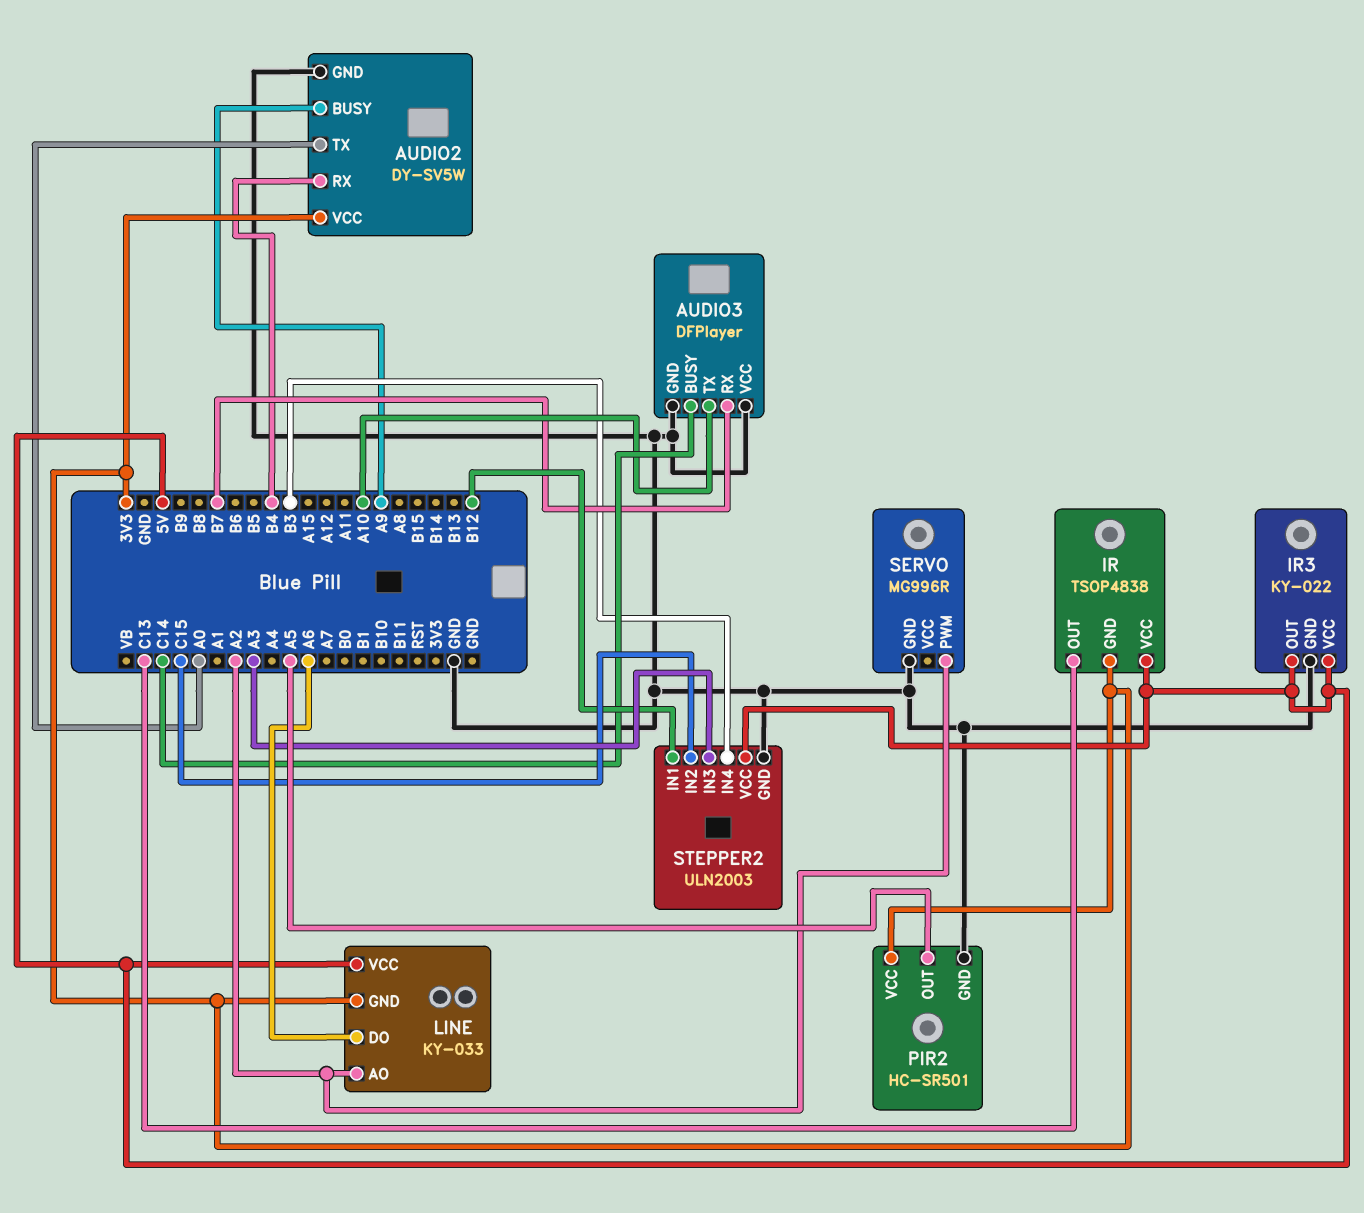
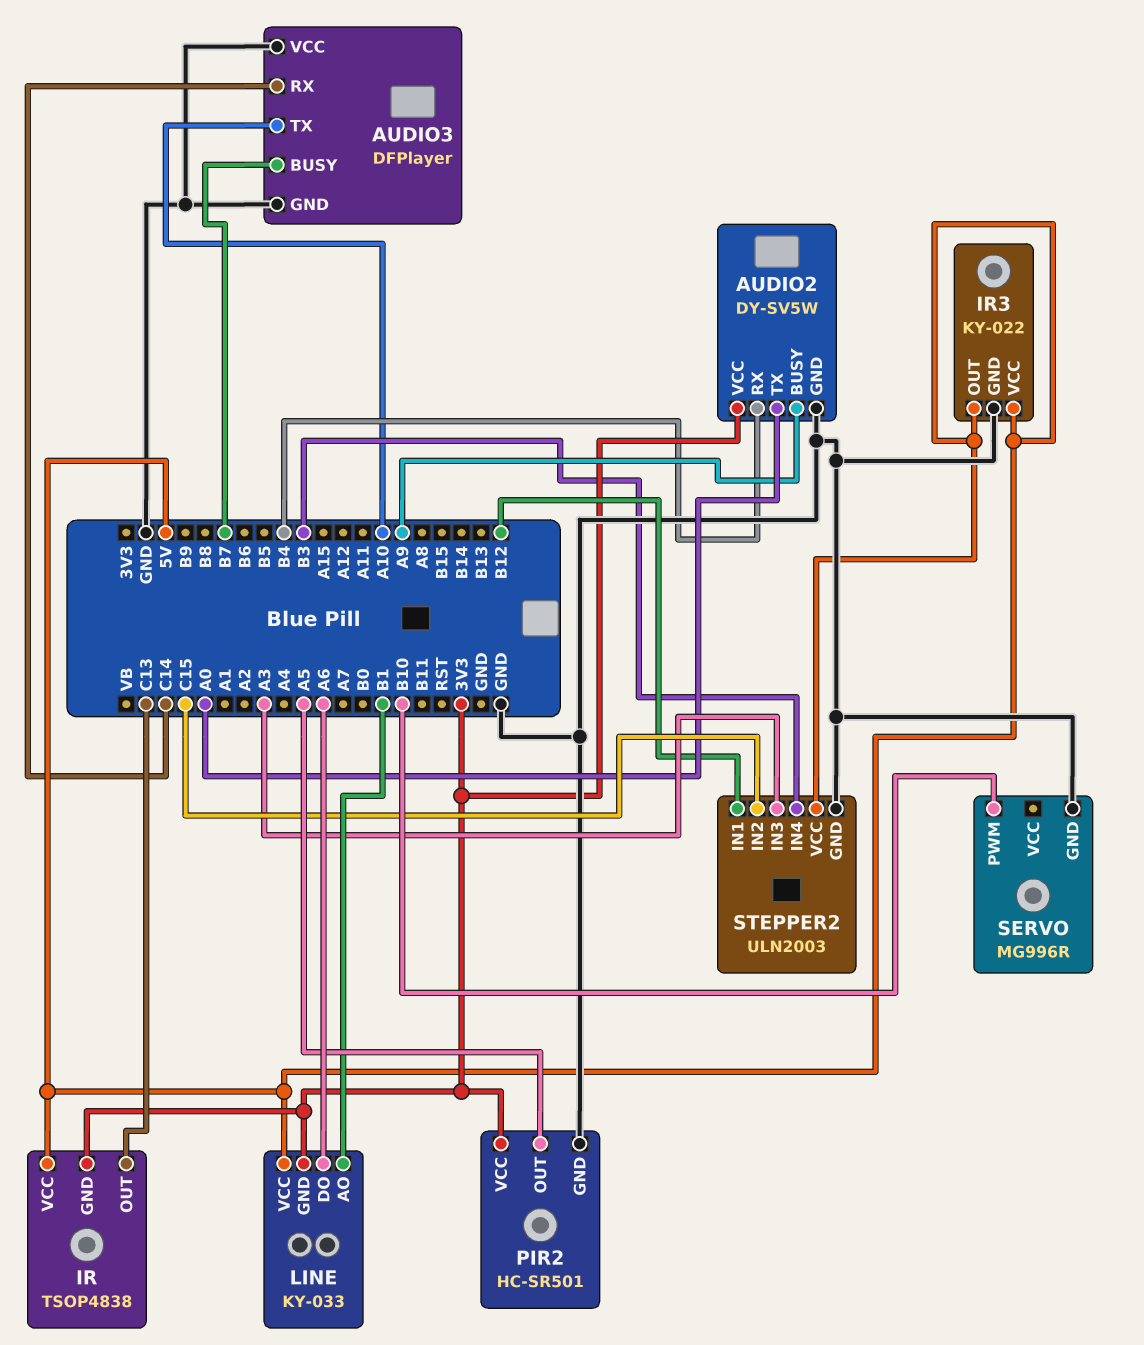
AUDIO3 pin BUSY: C14 -> B7
AUDIO3 pin RX: B7 -> C14
LINE pin AO: A2 -> B1
SERVO pin PWM: A2 -> B10

